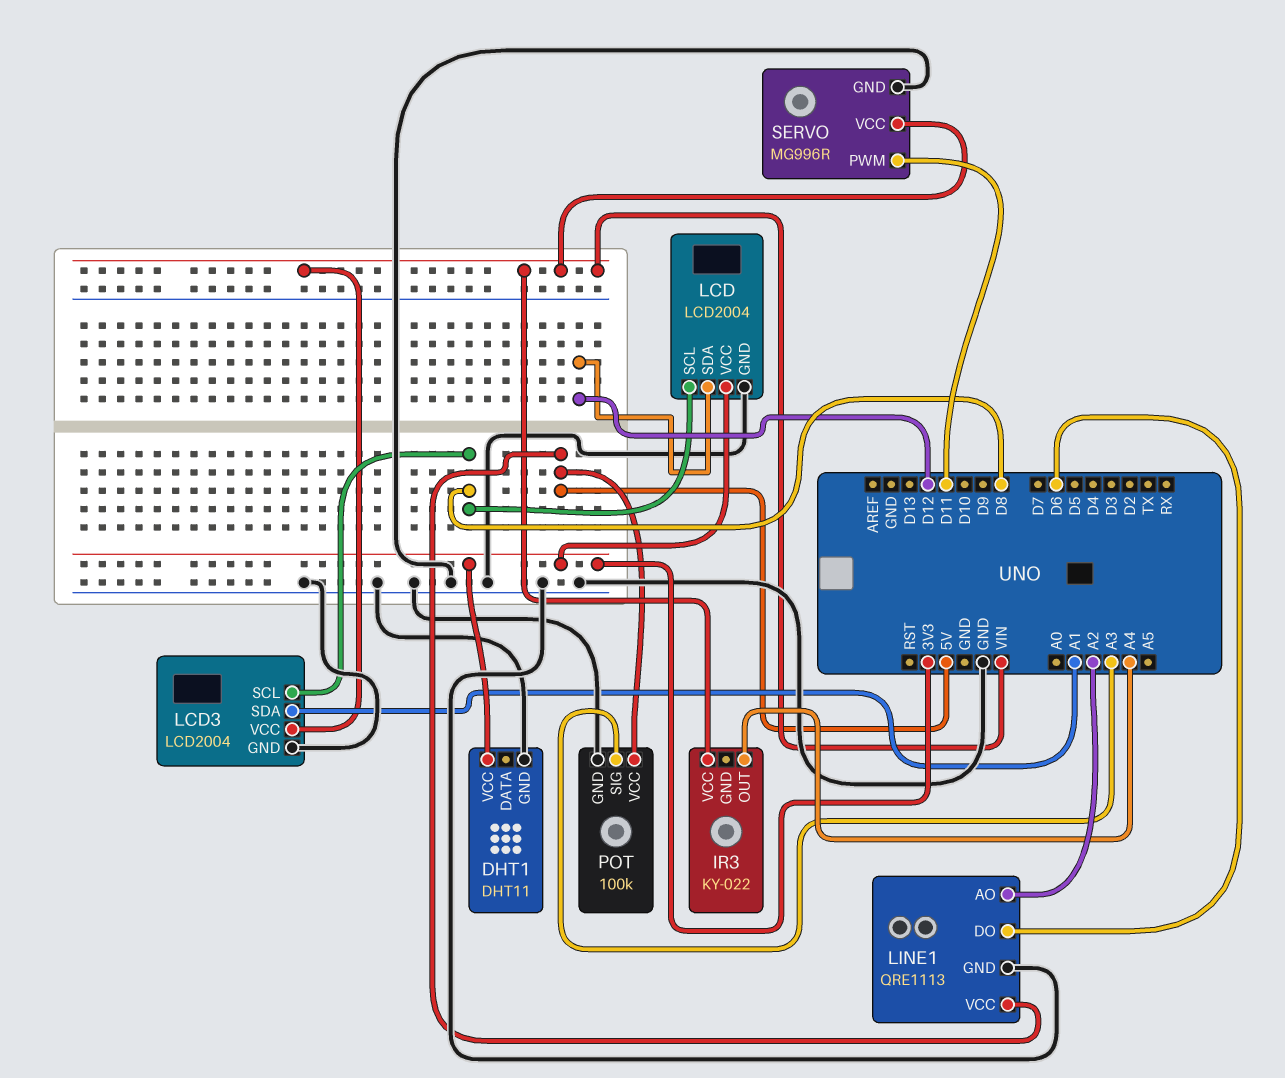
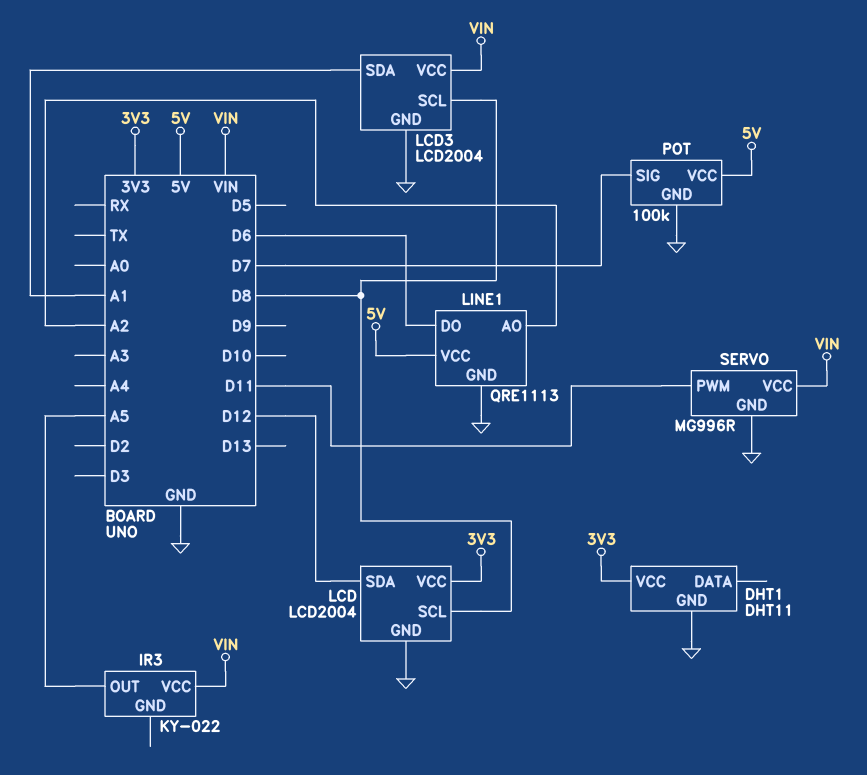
IR3 pin OUT: A4 -> A5
POT pin SIG: A3 -> D7

